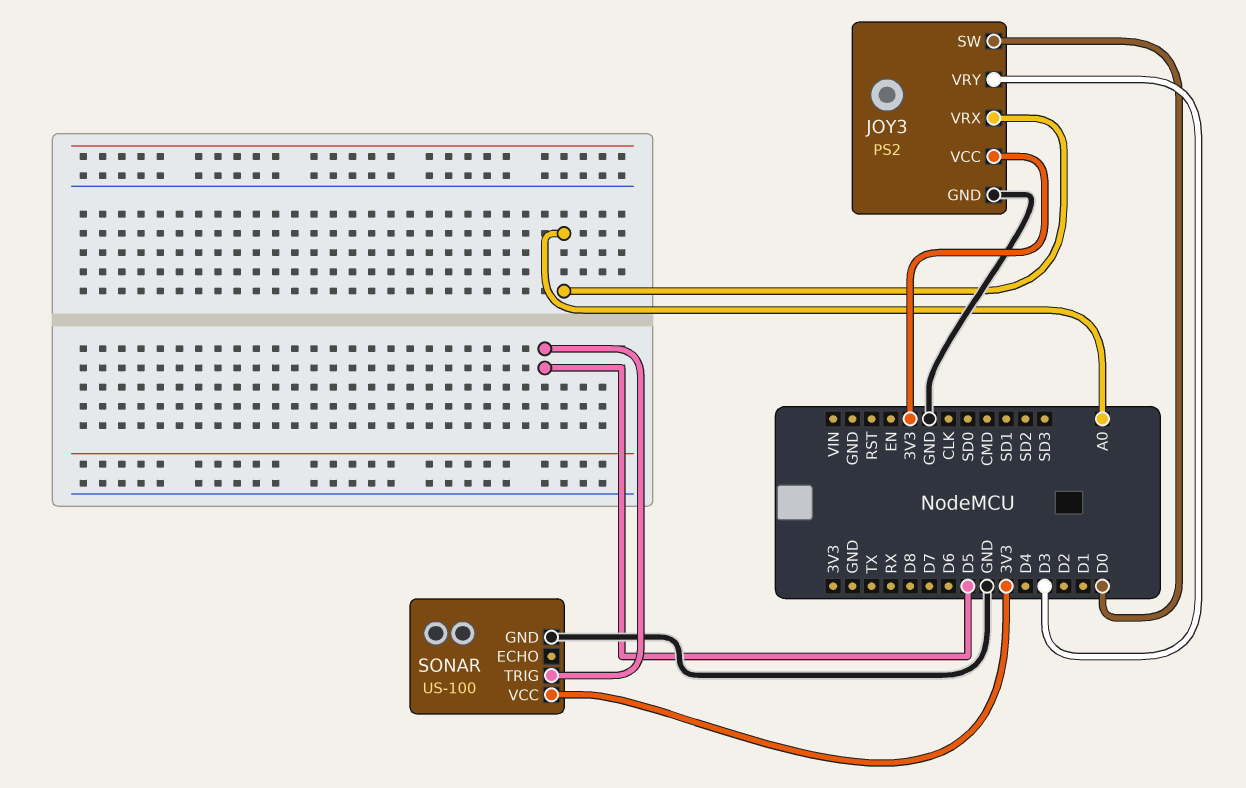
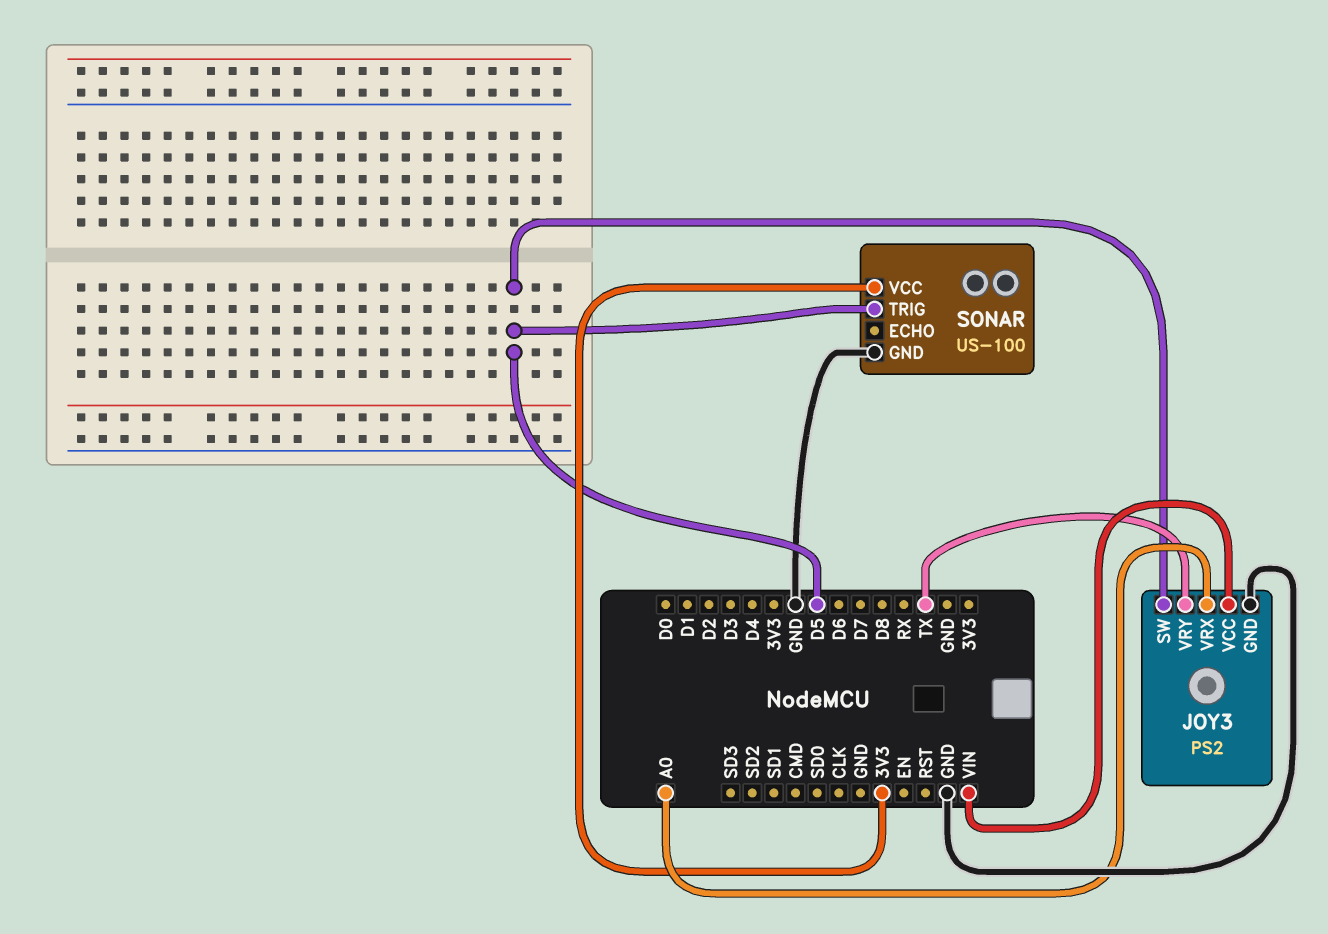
JOY3 pin SW: D0 -> D5
JOY3 pin VCC: 3V3 -> VIN
JOY3 pin VRY: D3 -> TX

